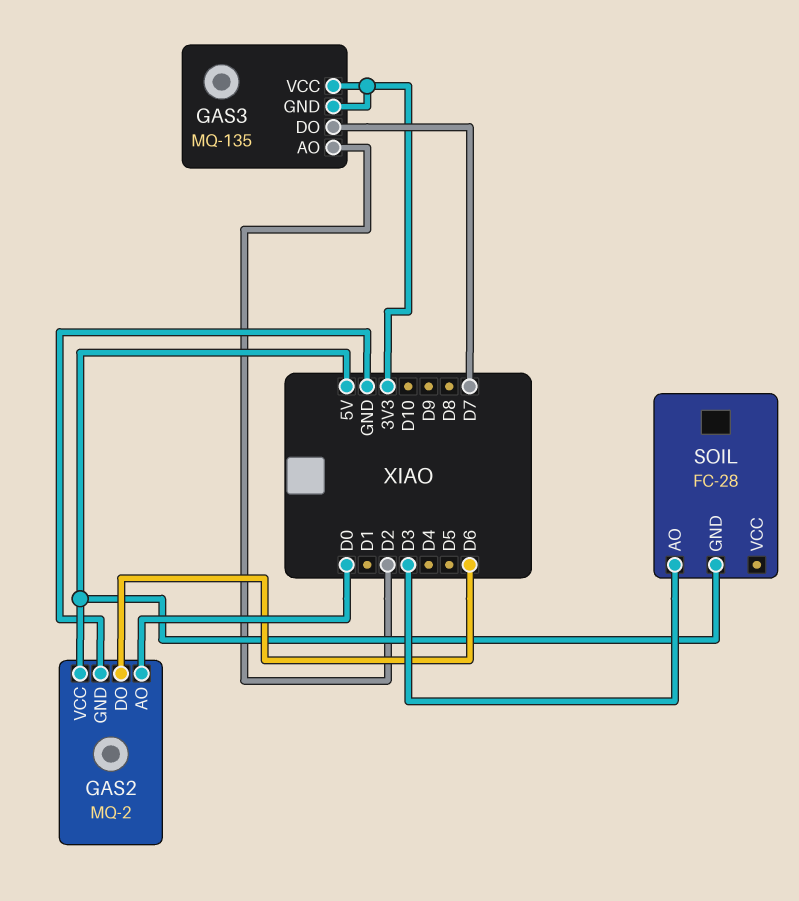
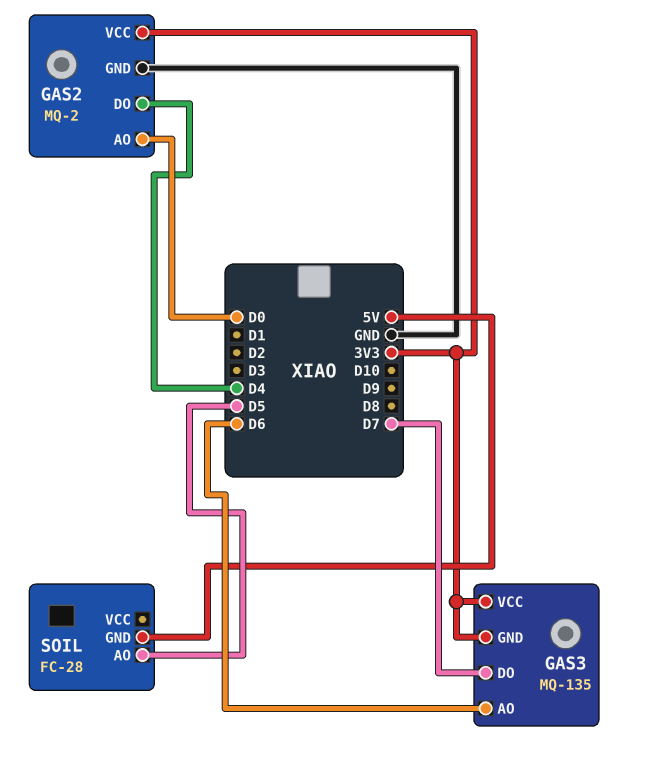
GAS2 pin DO: D6 -> D4
GAS2 pin VCC: 5V -> 3V3
GAS3 pin AO: D2 -> D6
SOIL pin AO: D3 -> D5

